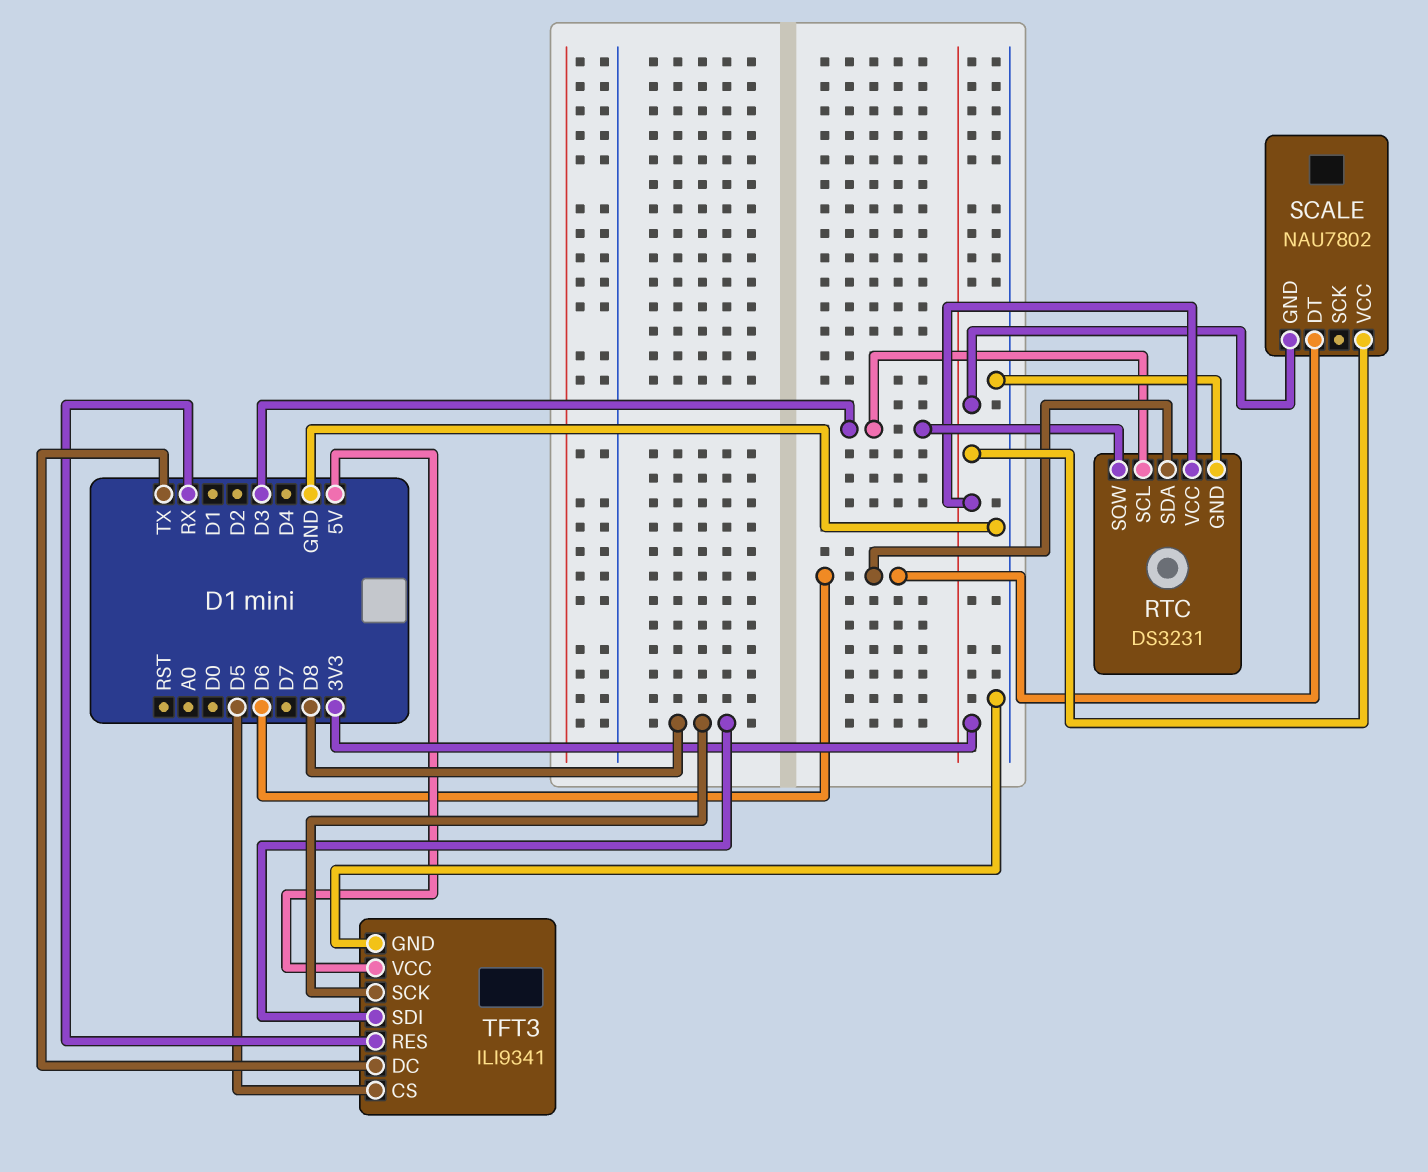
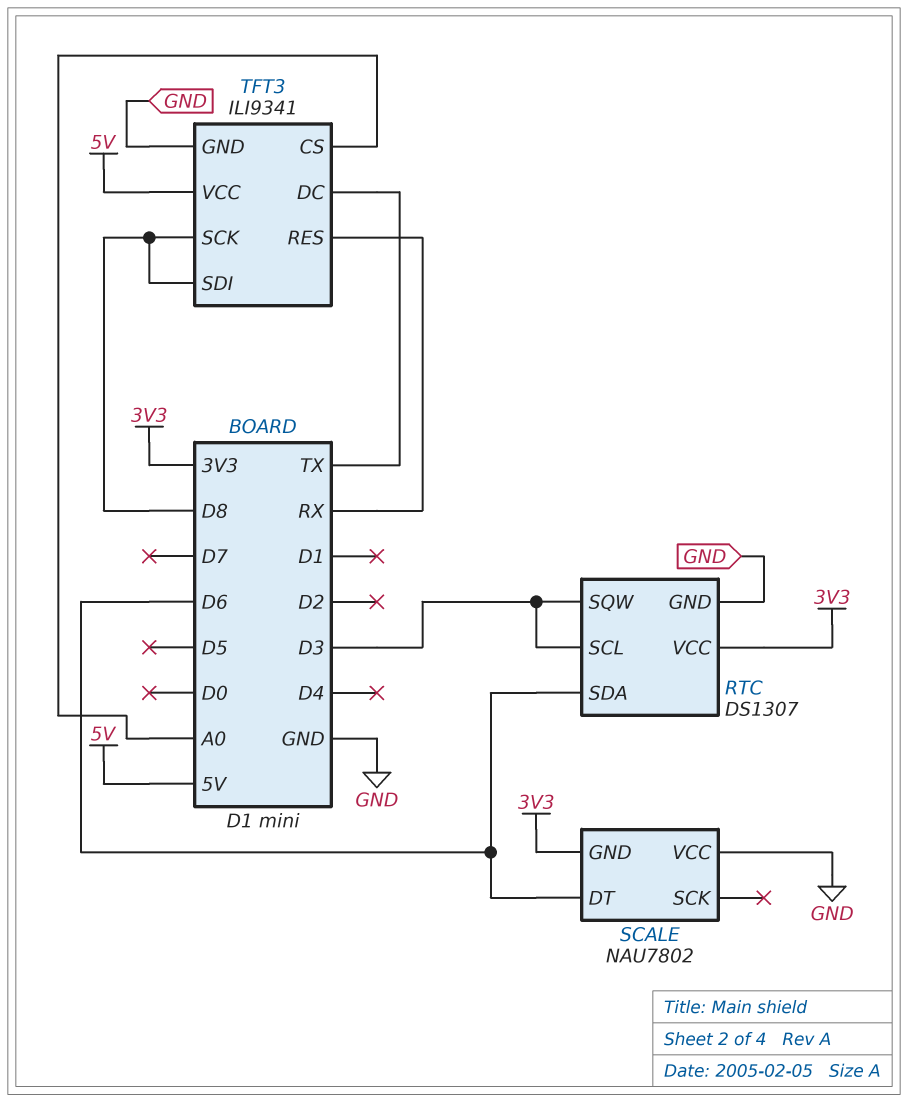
RTC: DS3231 -> DS1307
SCALE pin VCC: 3V3 -> GND
TFT3 pin CS: D5 -> A0

